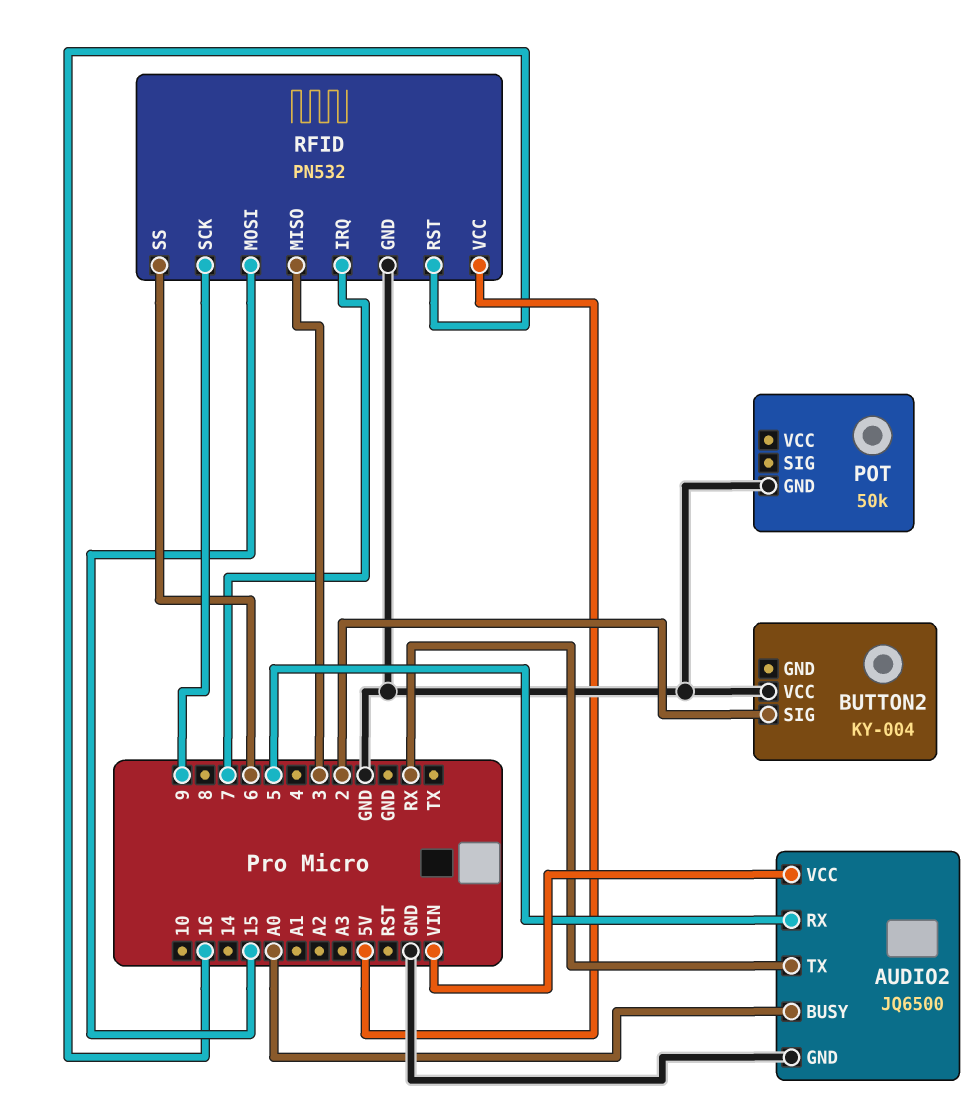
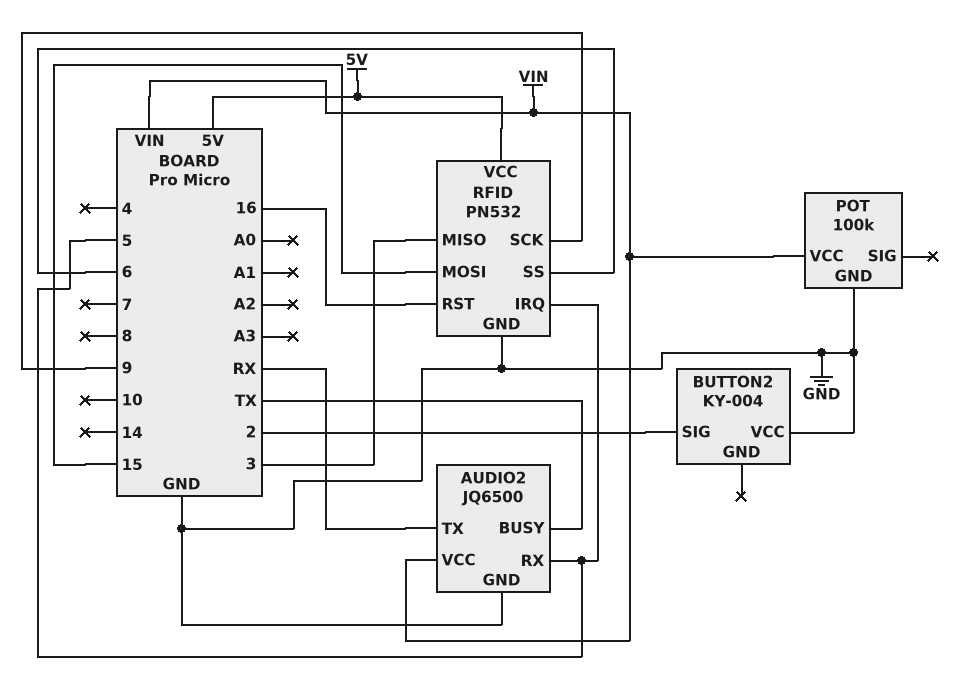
AUDIO2 pin BUSY: A0 -> TX
POT: 50k -> 100k
POT pin VCC: none -> VIN
RFID pin IRQ: 7 -> 5

